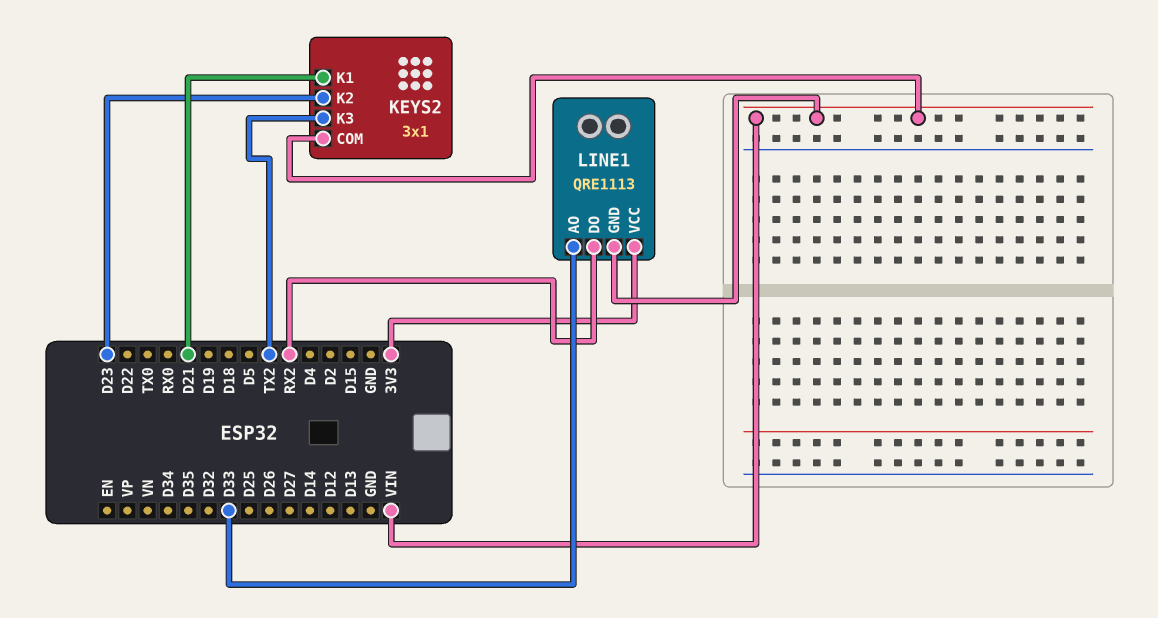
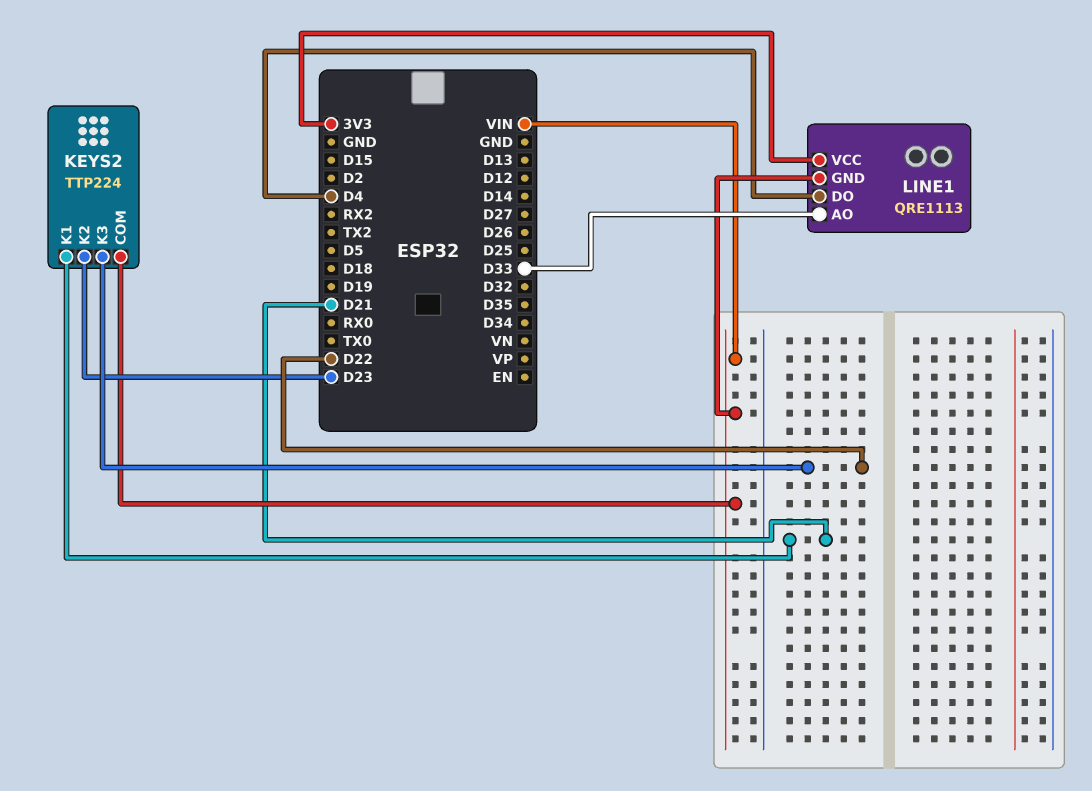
KEYS2: 3x1 -> TTP224
KEYS2 pin K3: TX2 -> D22
LINE1 pin DO: RX2 -> D4

